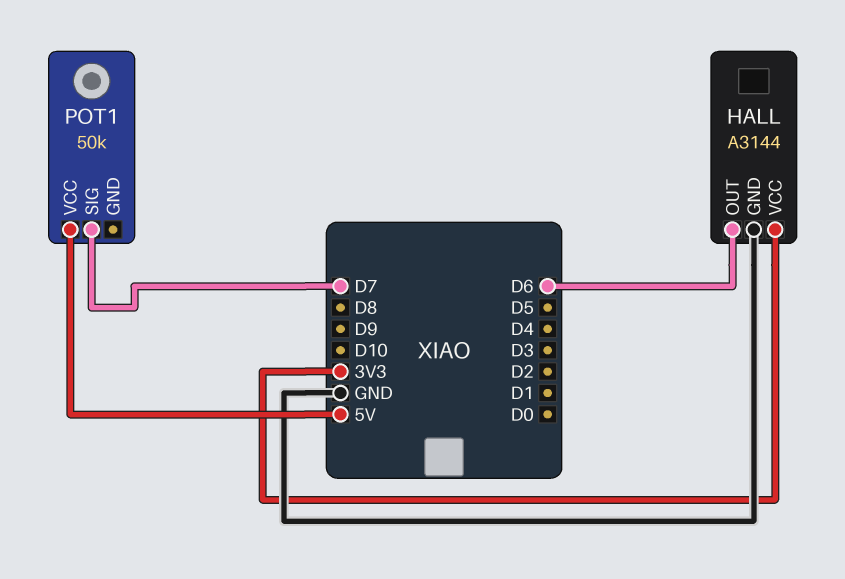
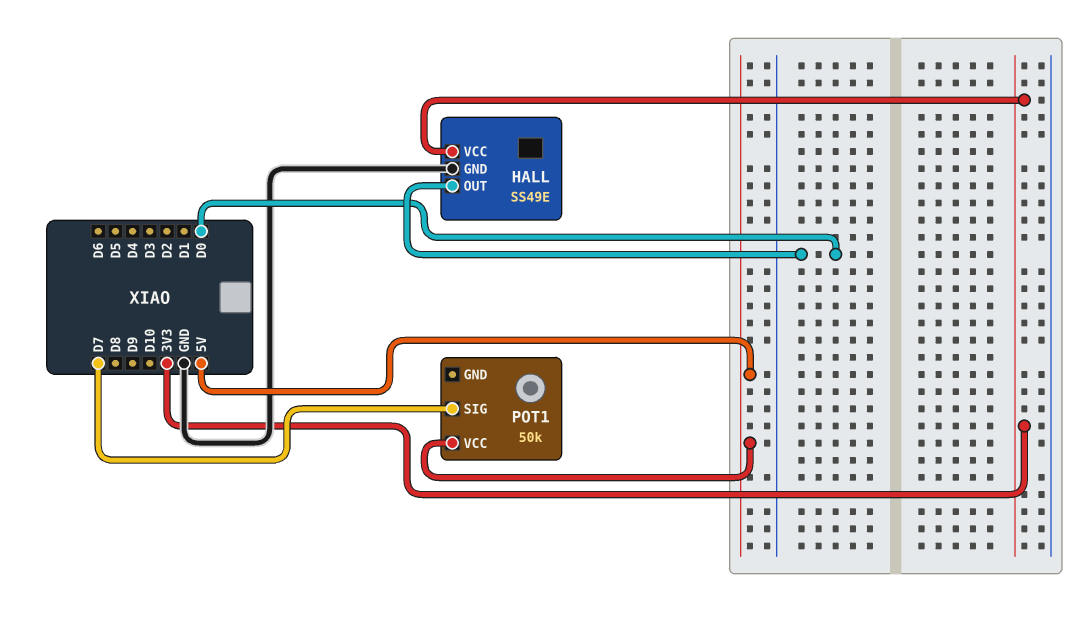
HALL: A3144 -> SS49E
HALL pin OUT: D6 -> D0

